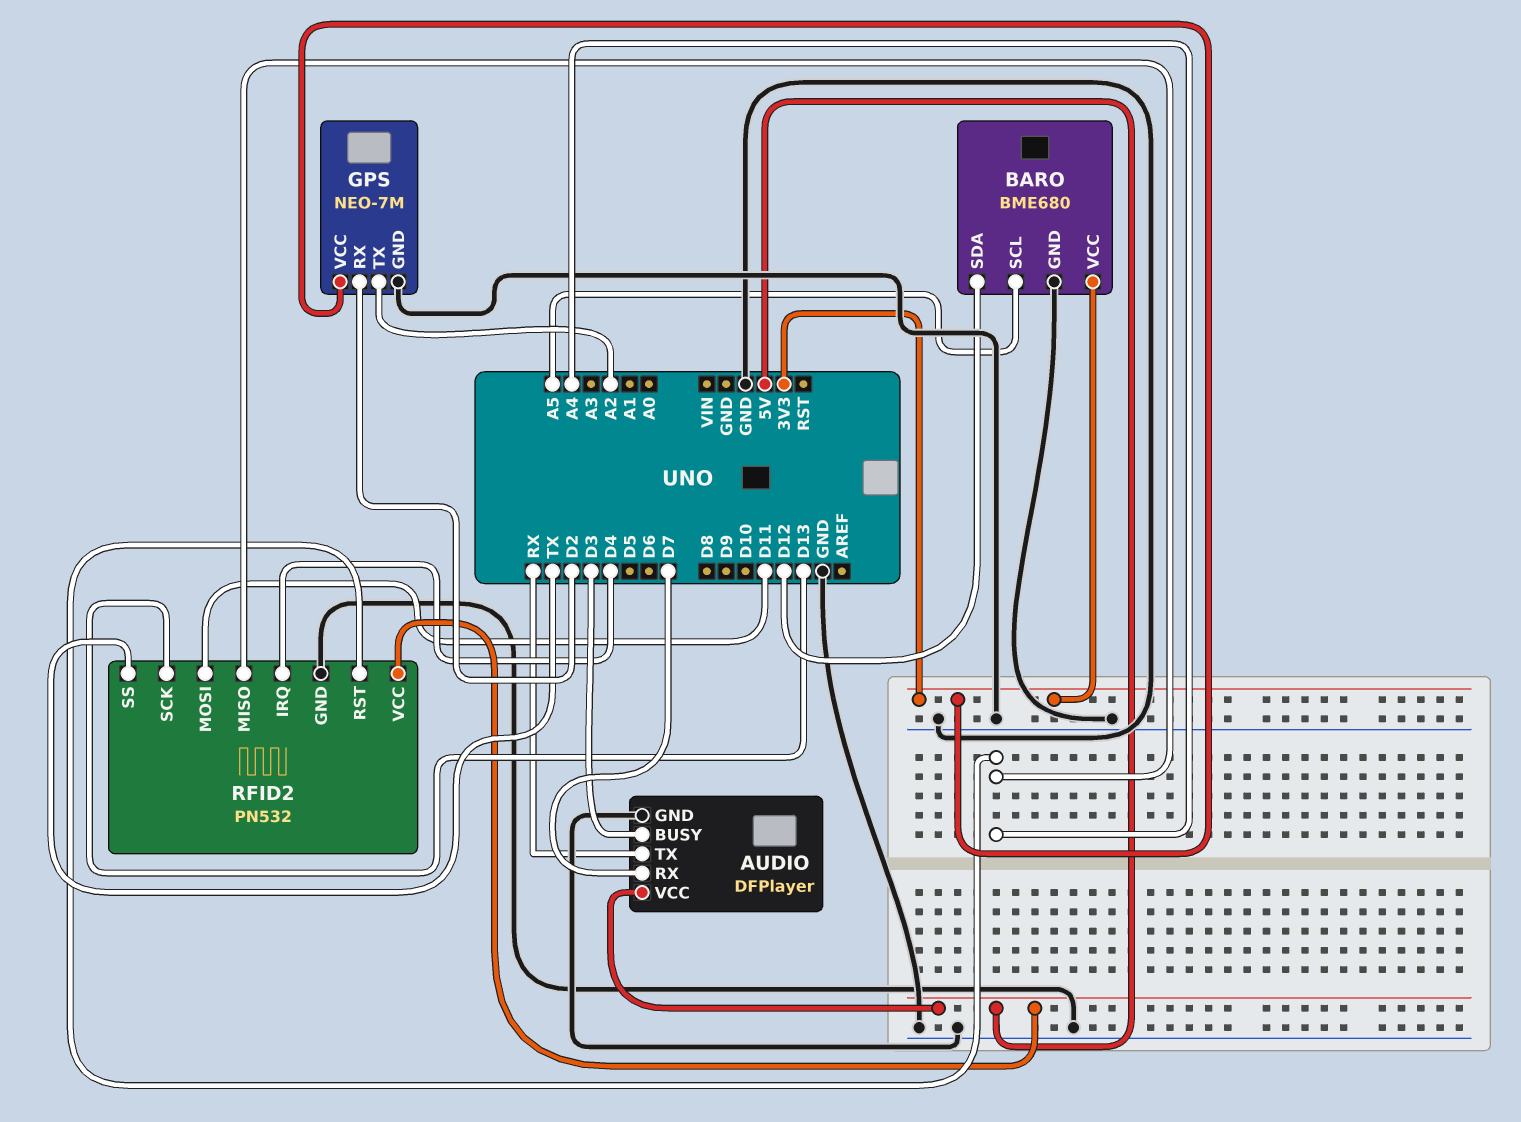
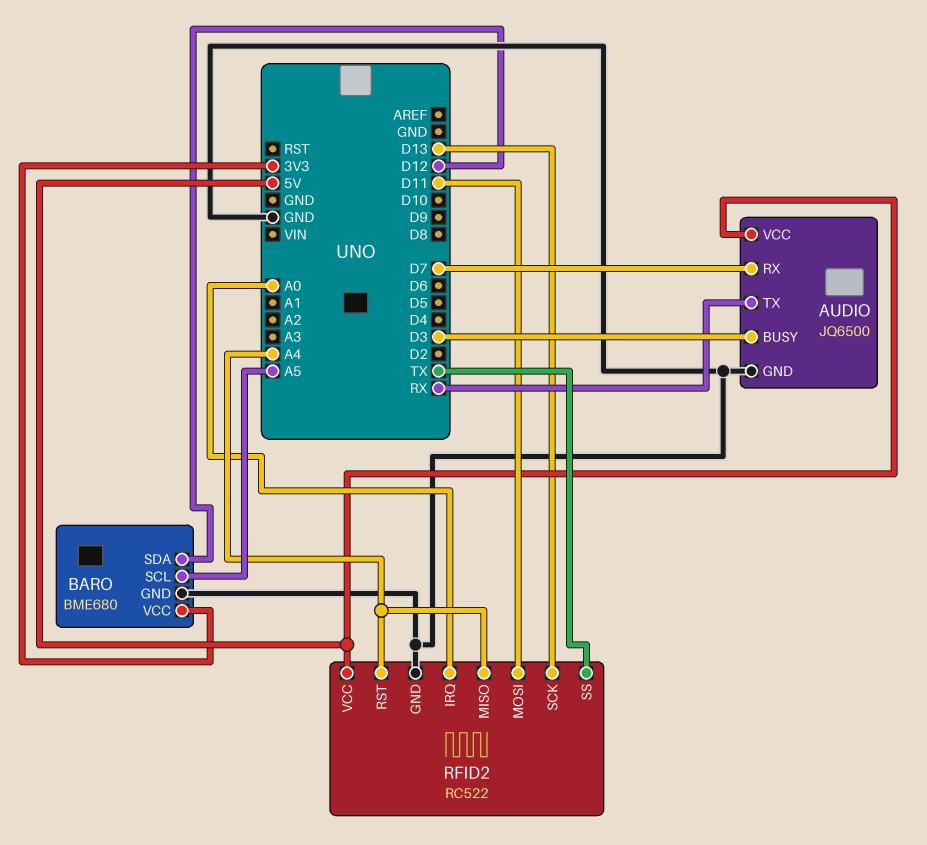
AUDIO: DFPlayer -> JQ6500
GPS: NEO-7M -> none
GPS pin GND: GND -> none
GPS pin RX: D2 -> none
GPS pin TX: A2 -> none
GPS pin VCC: 3V3 -> none
RFID2: PN532 -> RC522
RFID2 pin IRQ: D4 -> A0

